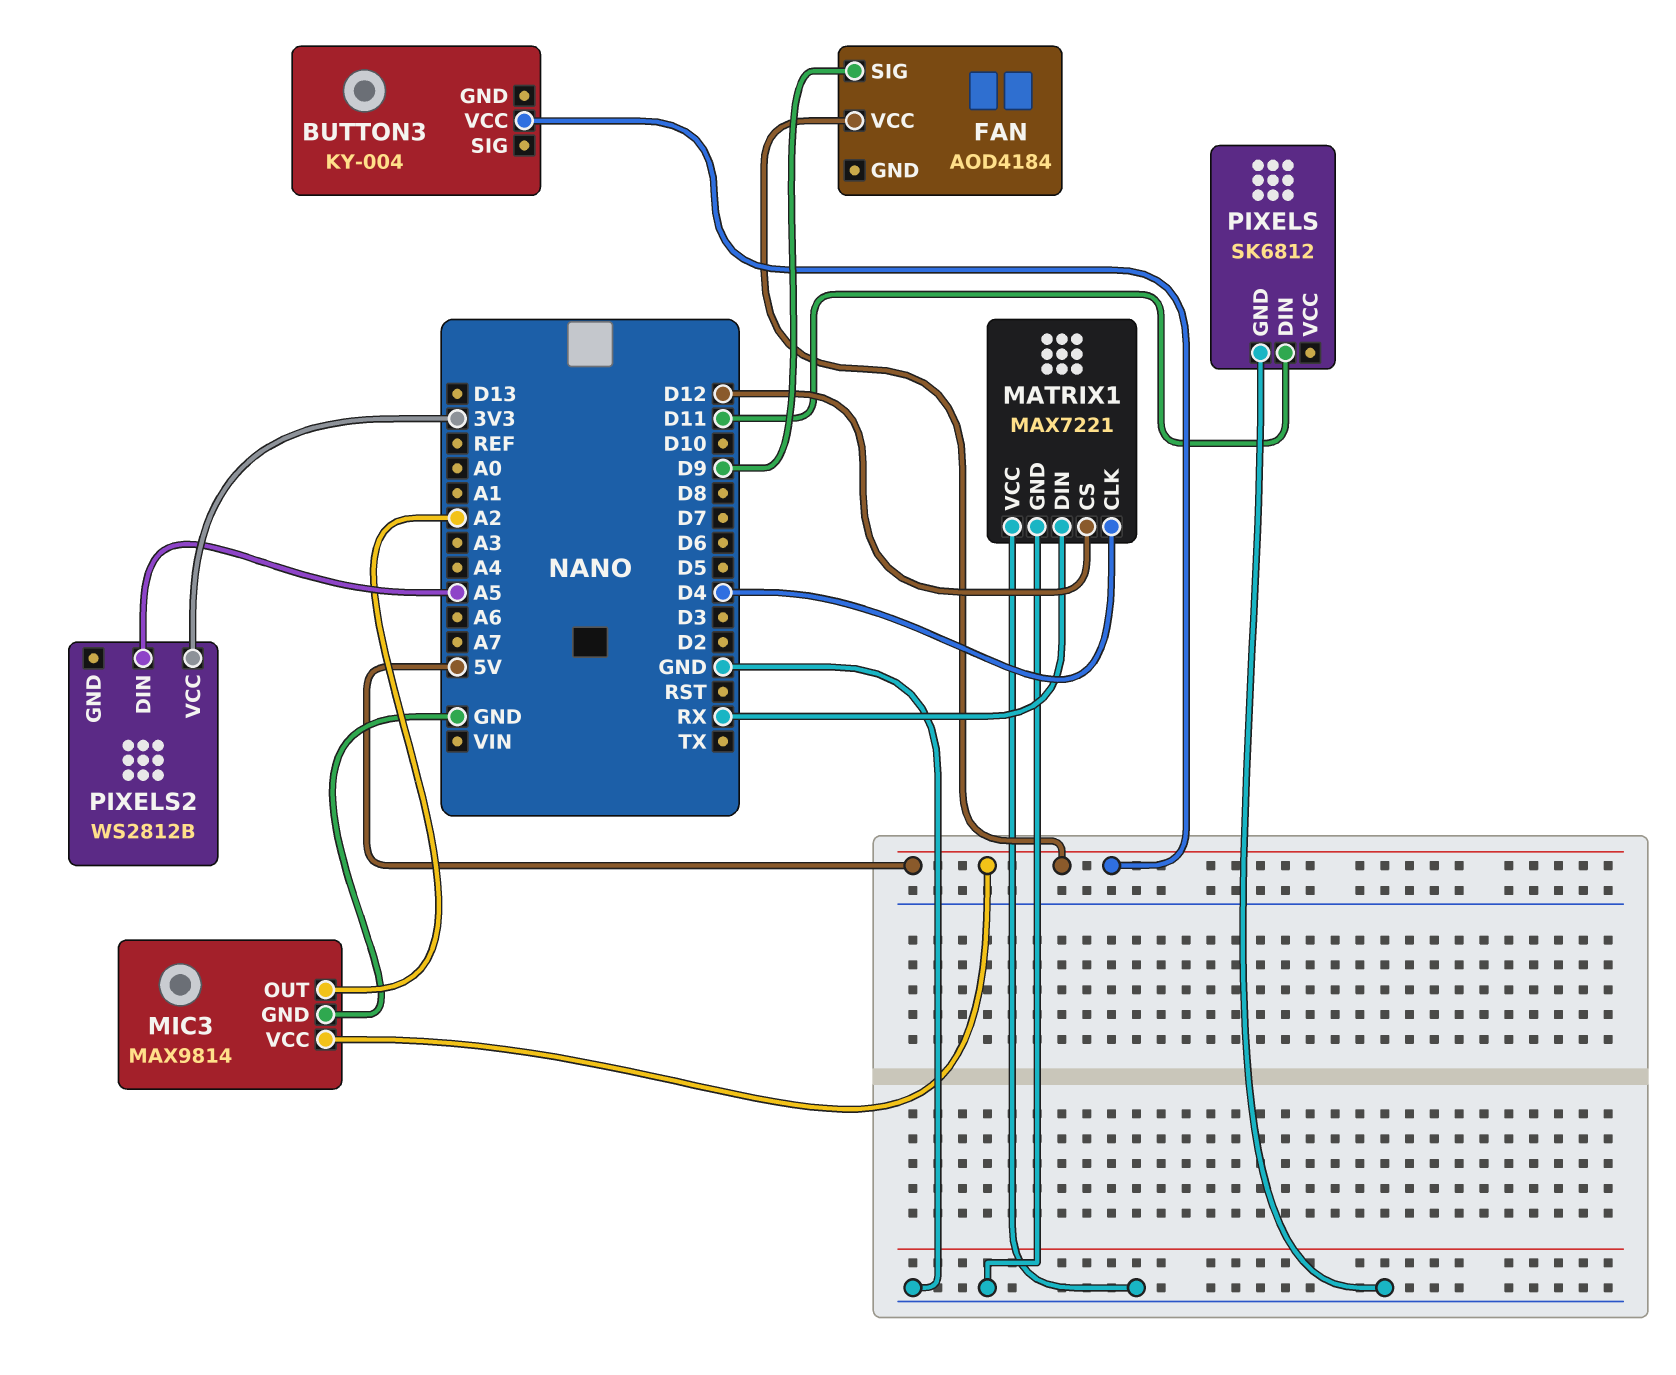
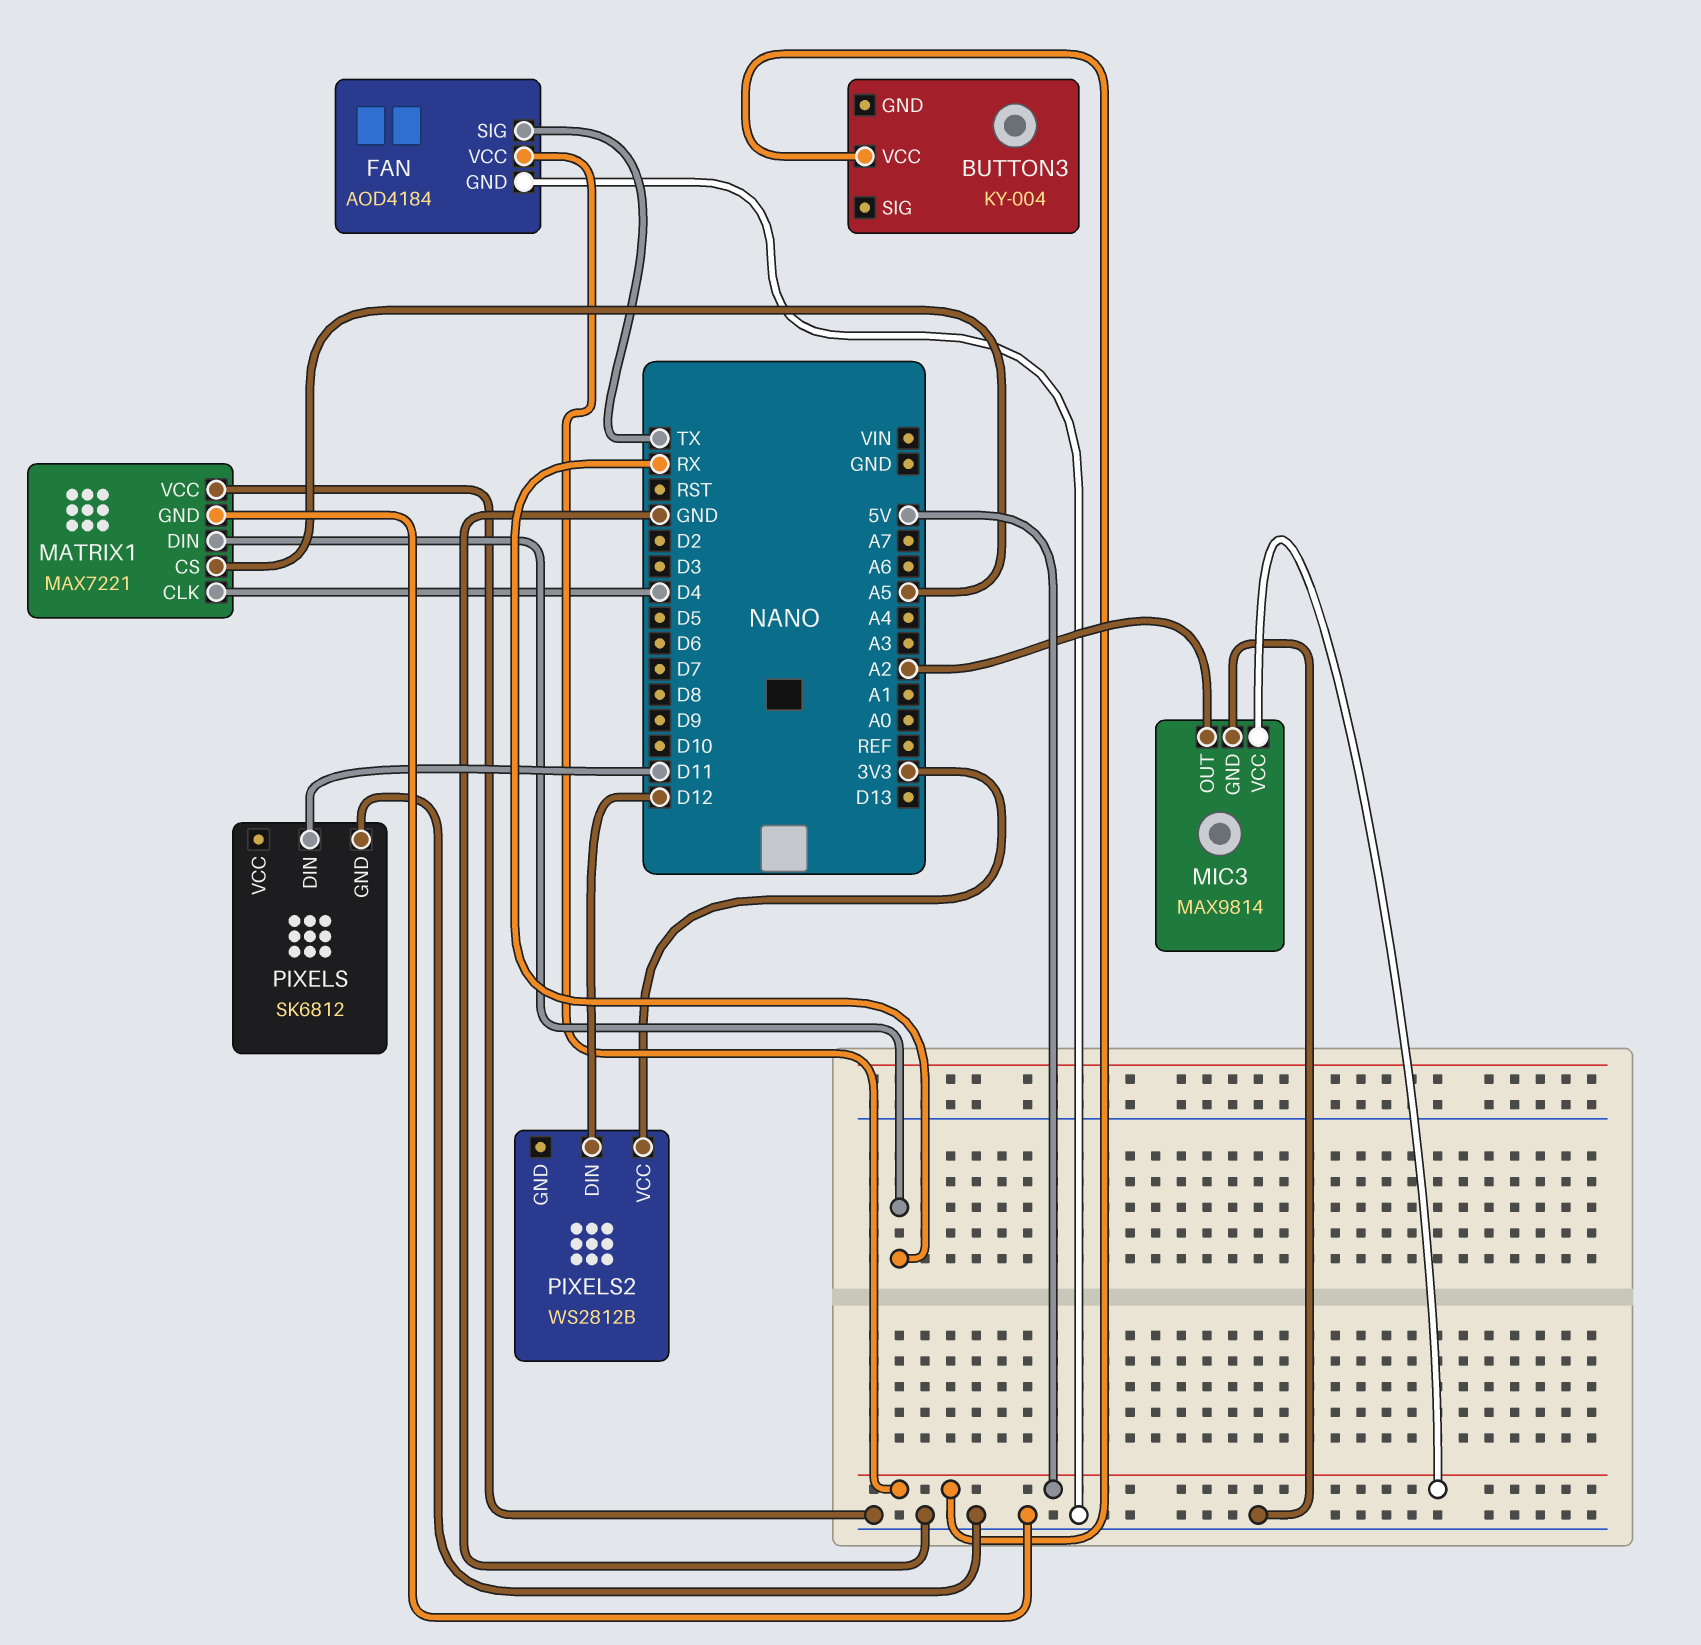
FAN pin GND: none -> GND
FAN pin SIG: D9 -> TX
MATRIX1 pin CS: D12 -> A5
PIXELS2 pin DIN: A5 -> D12

